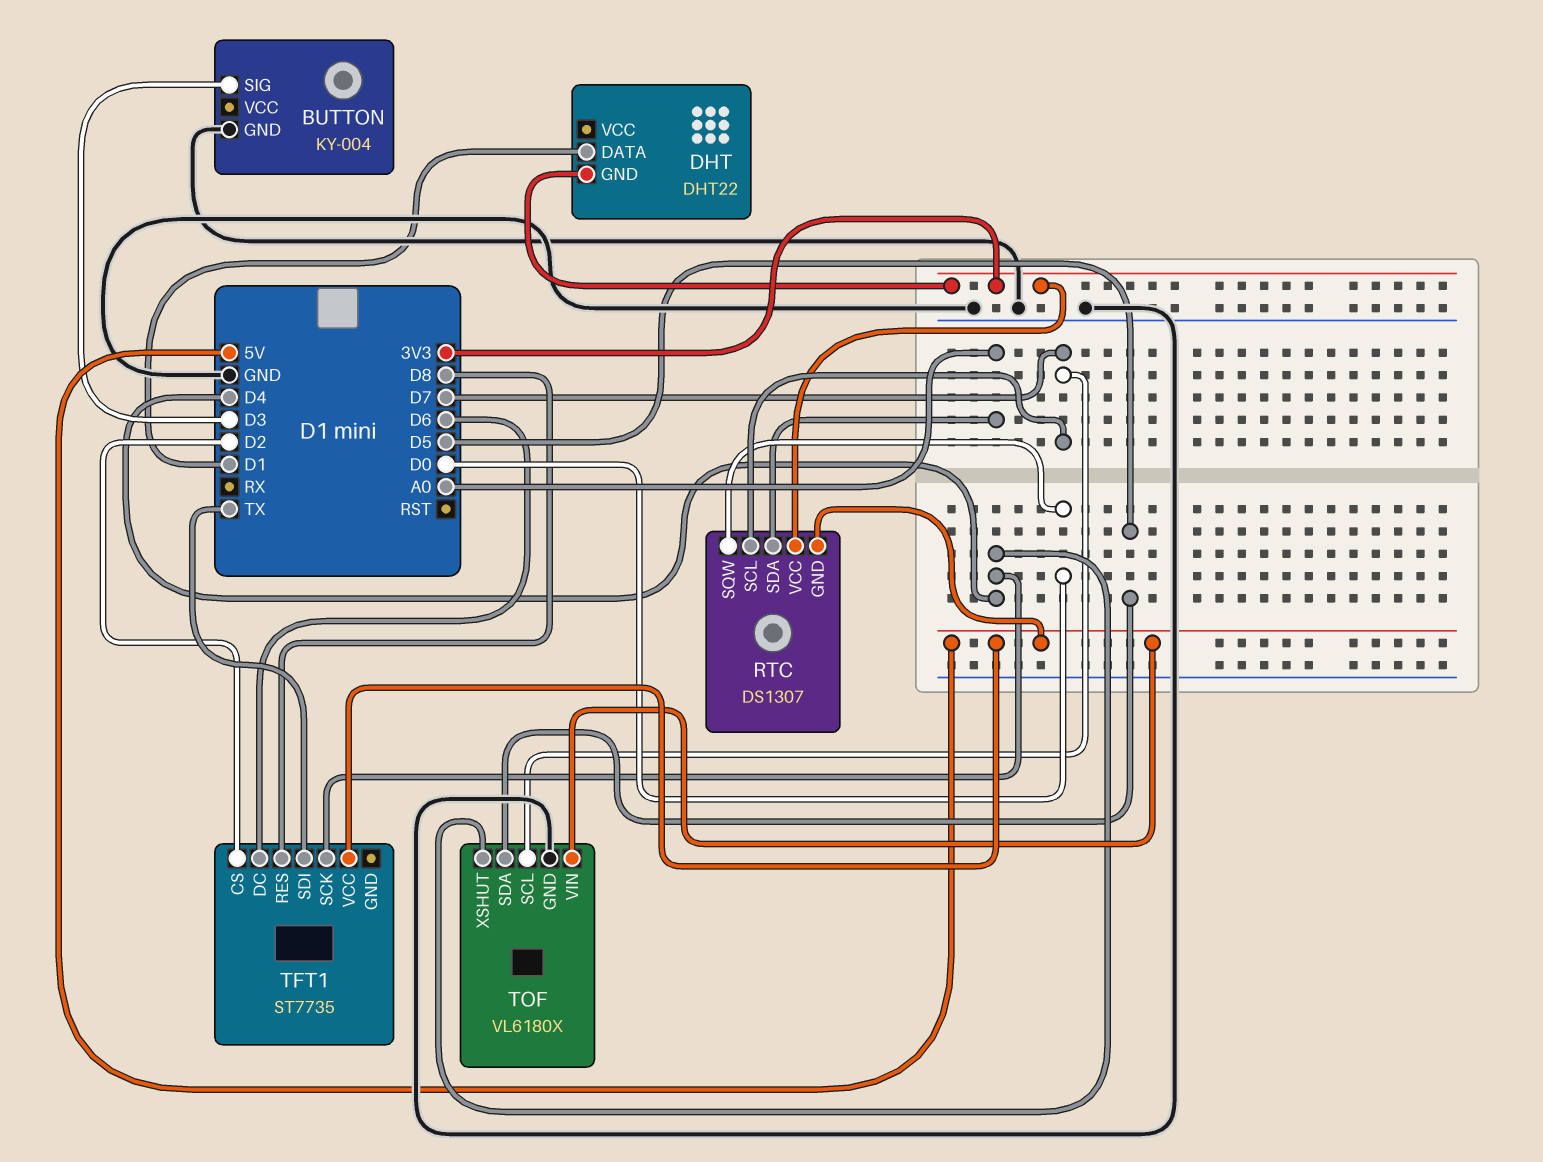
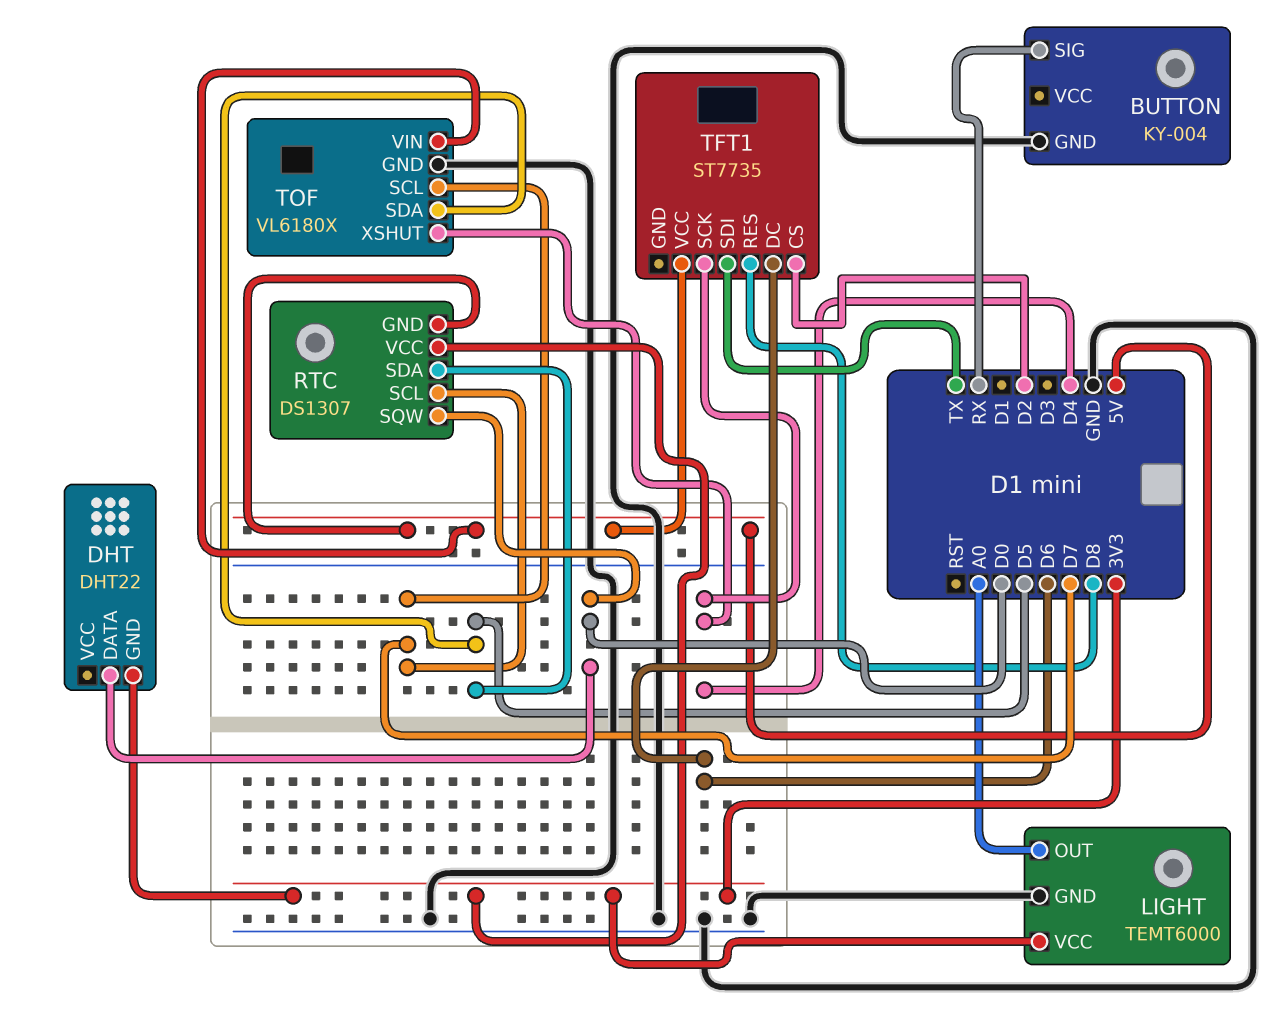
BUTTON pin SIG: D3 -> RX
DHT pin DATA: D1 -> D0
LIGHT: none -> TEMT6000
LIGHT pin GND: none -> GND
LIGHT pin OUT: none -> A0
LIGHT pin VCC: none -> 3V3
RTC pin SDA: A0 -> D5

